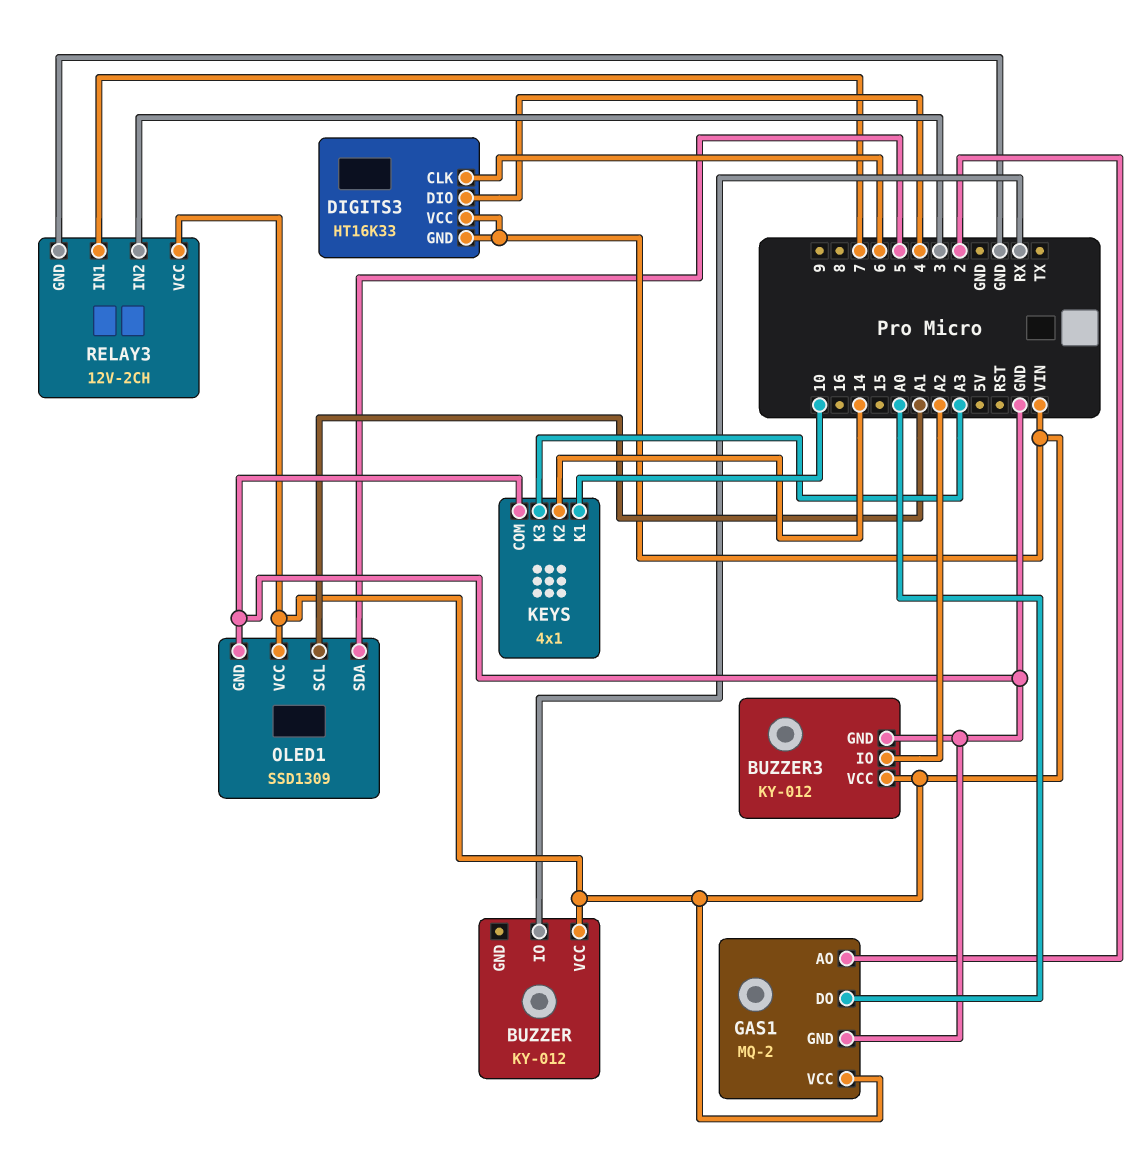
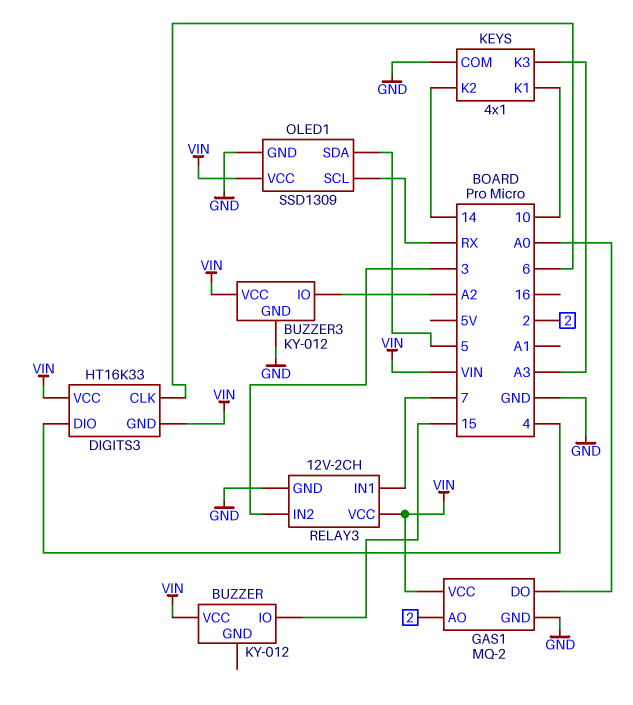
BUZZER pin IO: RX -> 15
OLED1 pin SCL: A1 -> RX

